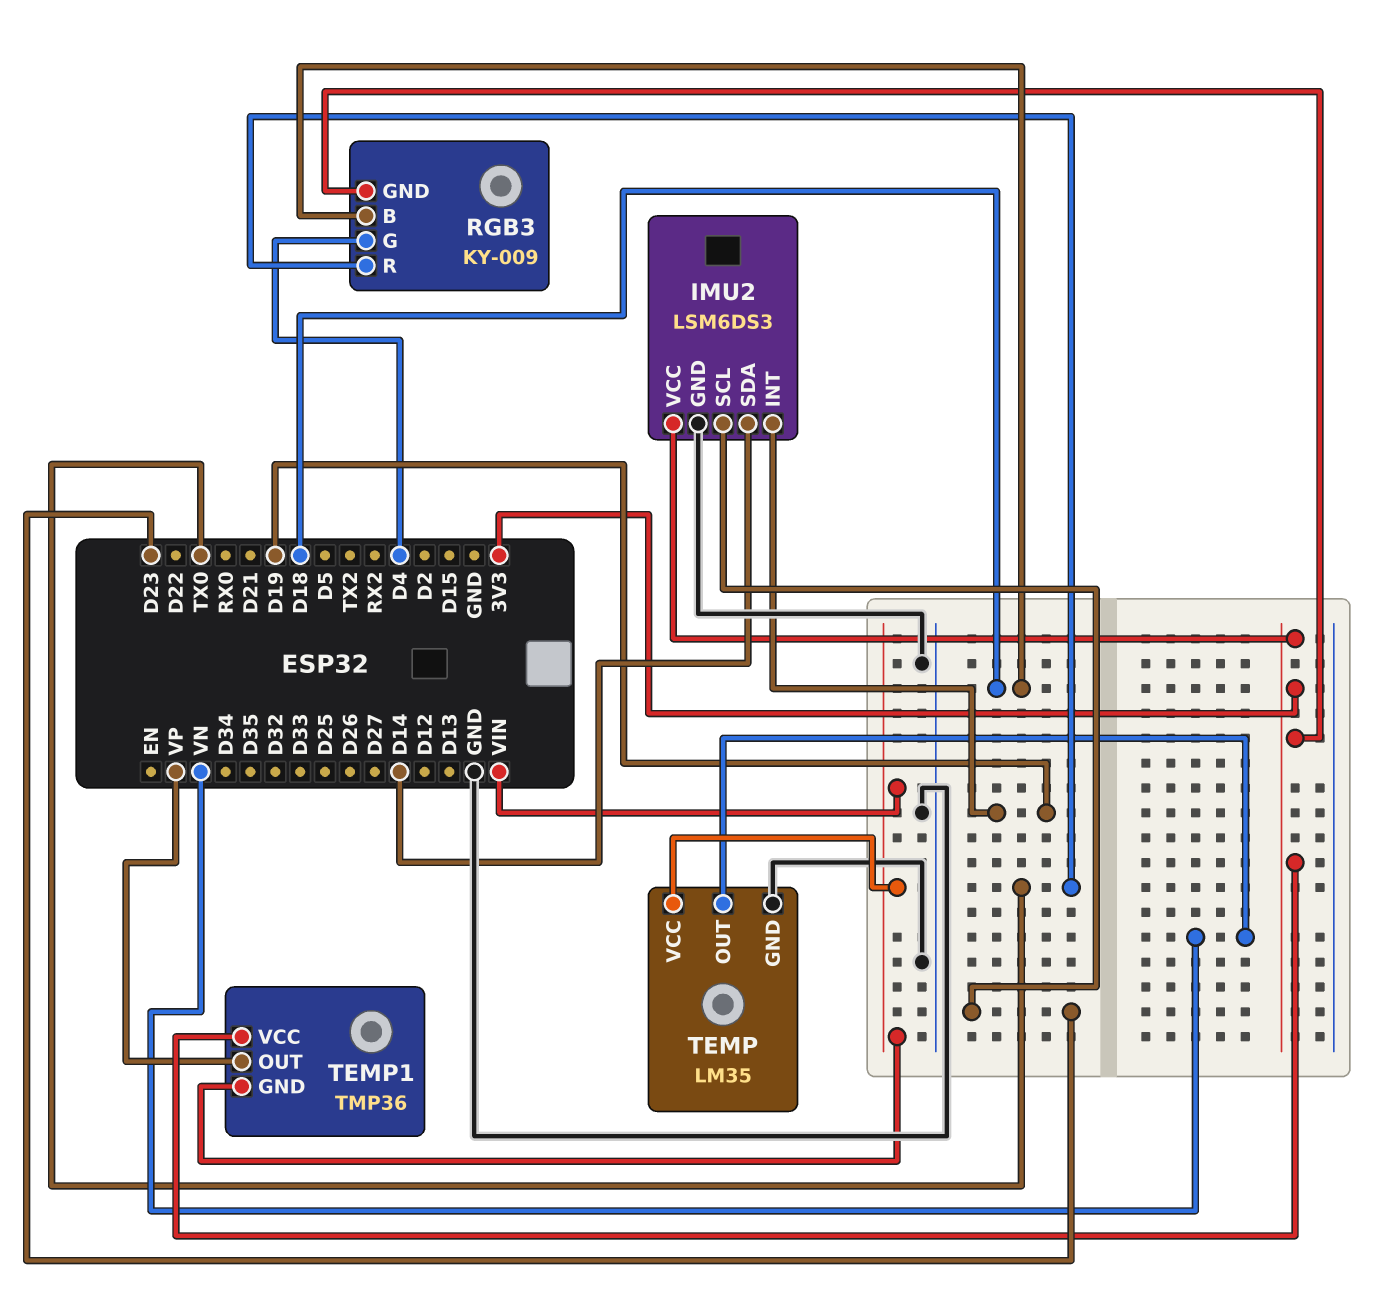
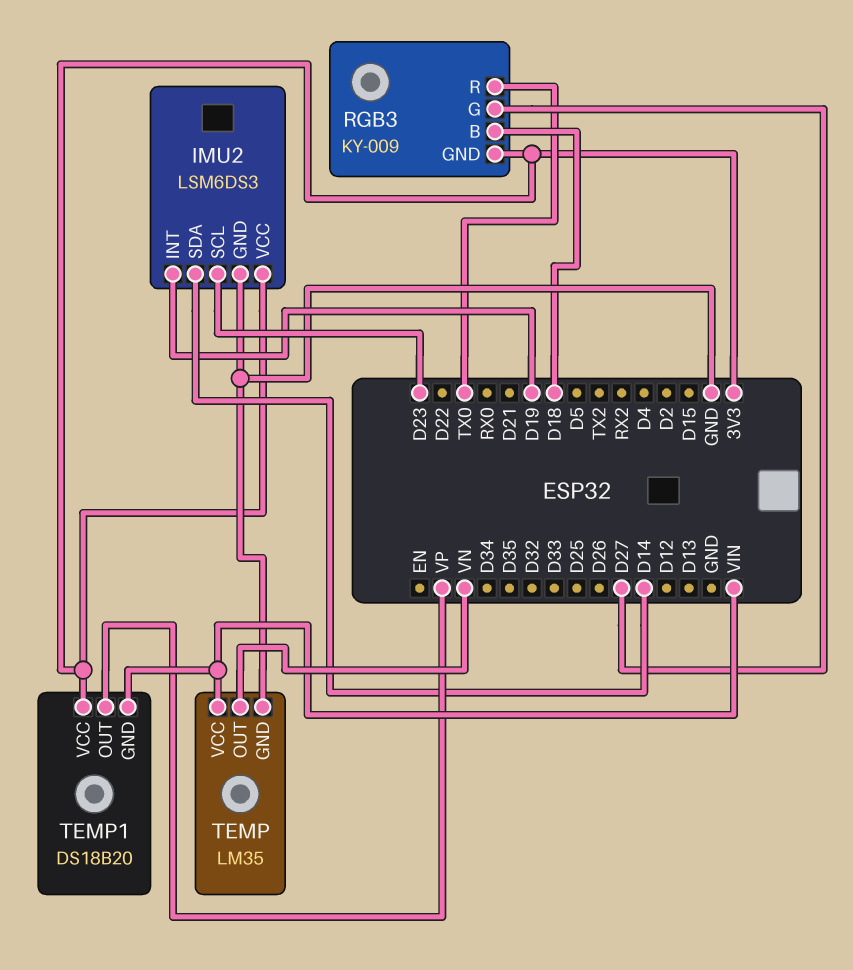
RGB3 pin G: D4 -> D27
TEMP1: TMP36 -> DS18B20

